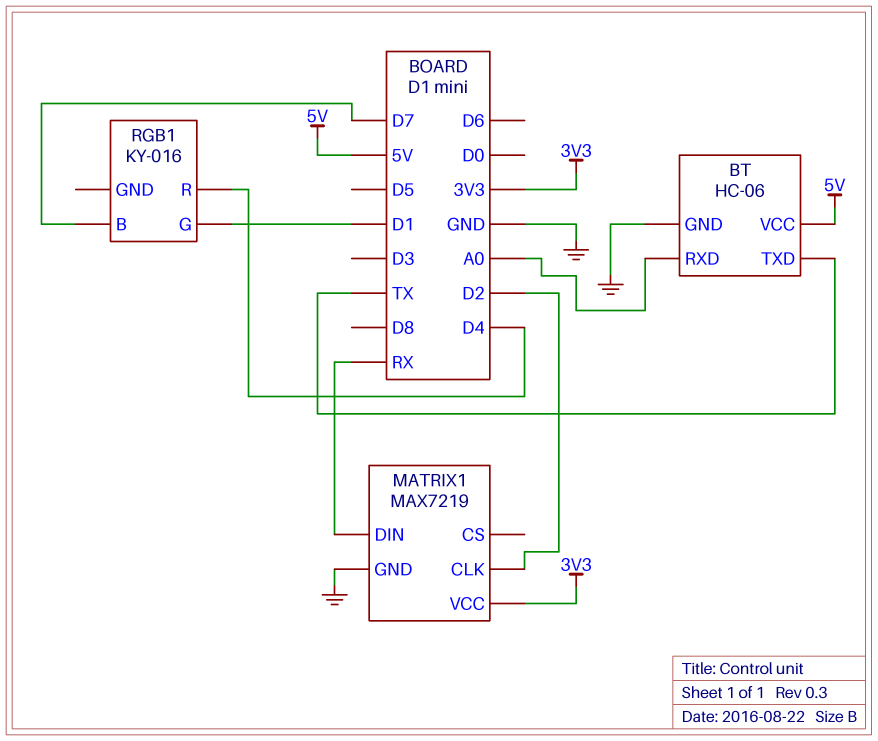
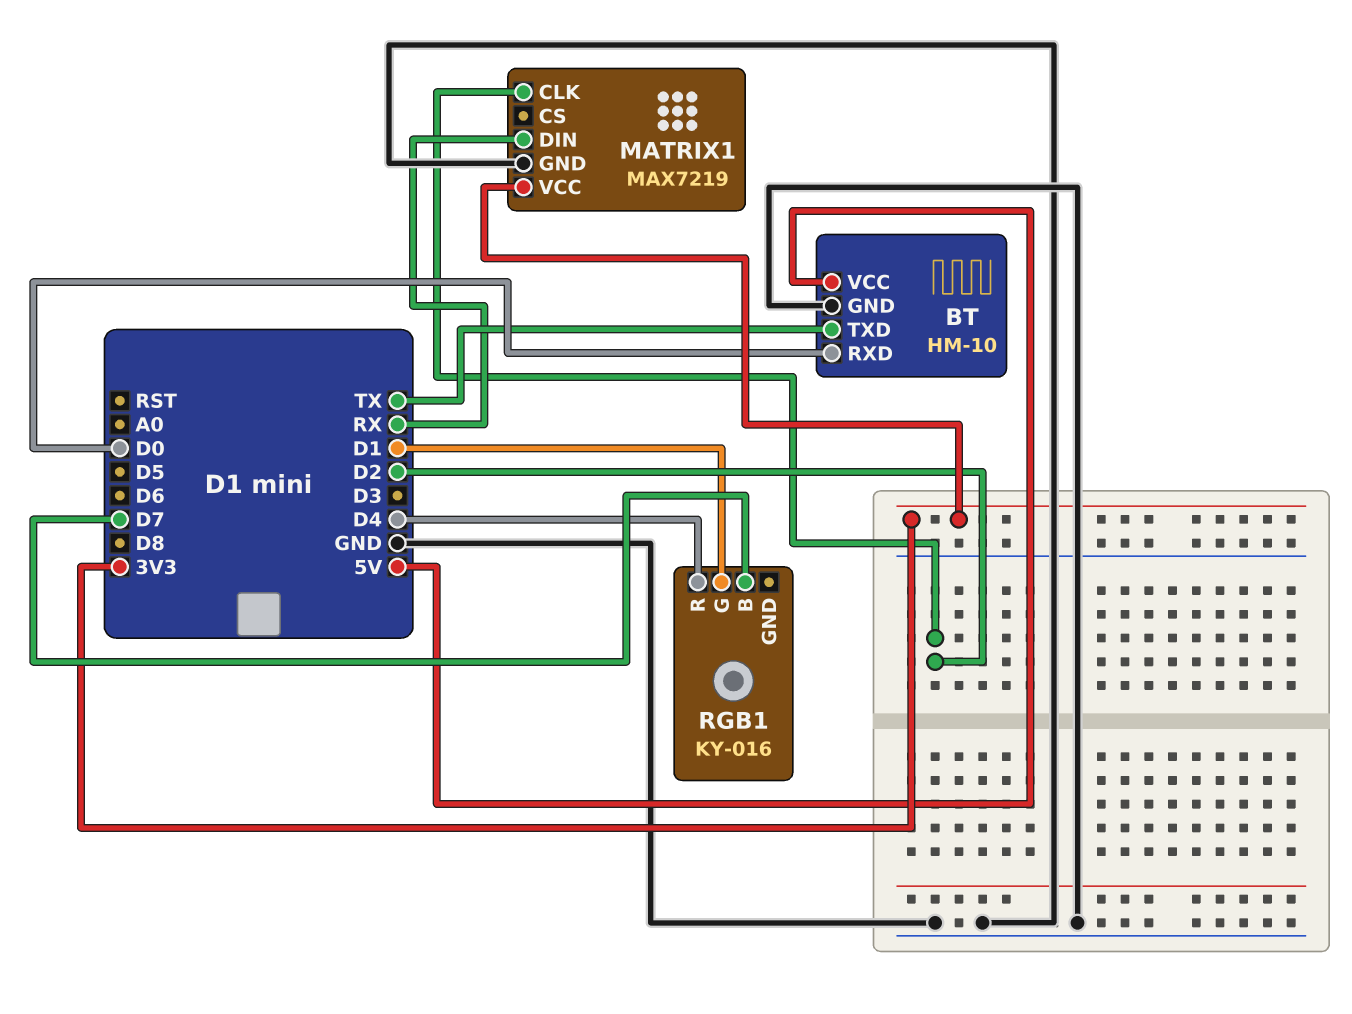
BT: HC-06 -> HM-10
BT pin RXD: A0 -> D0

